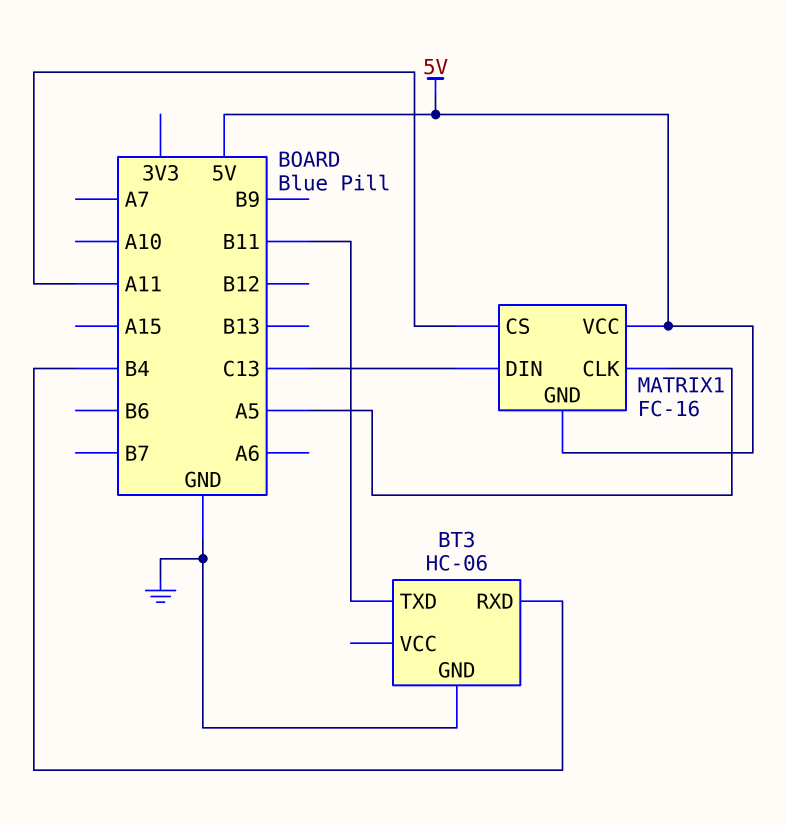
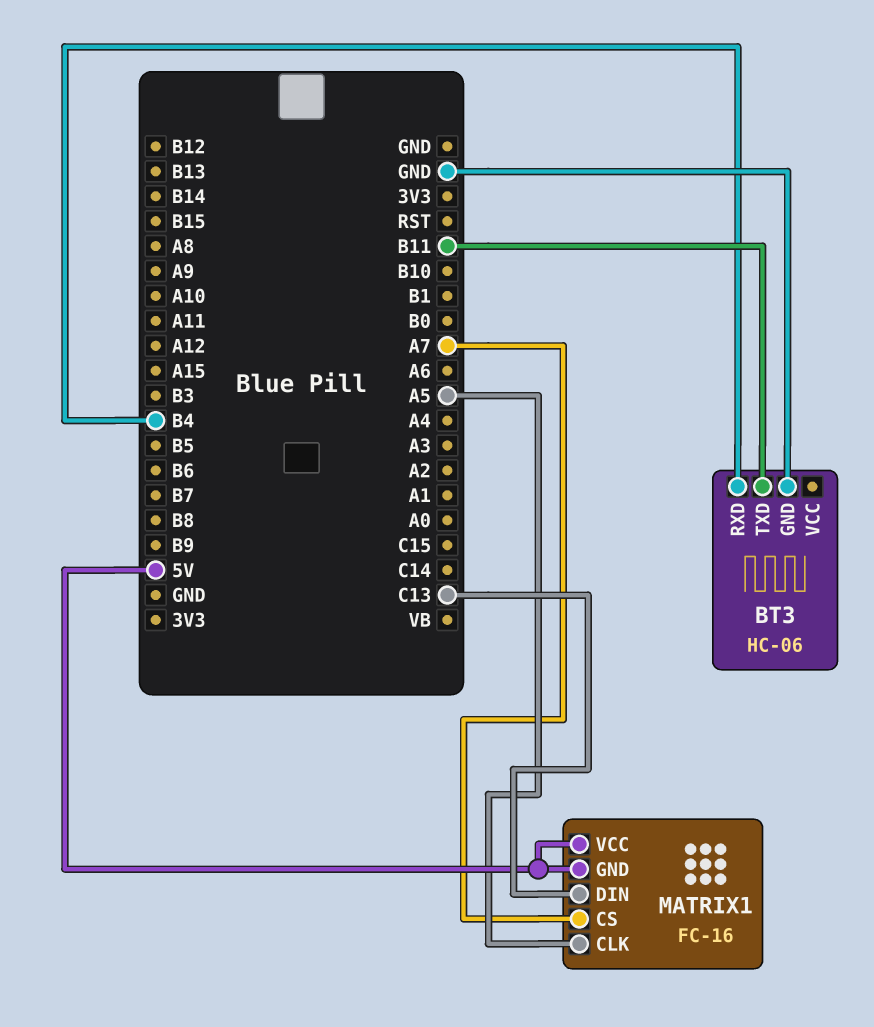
MATRIX1 pin CS: A11 -> A7

